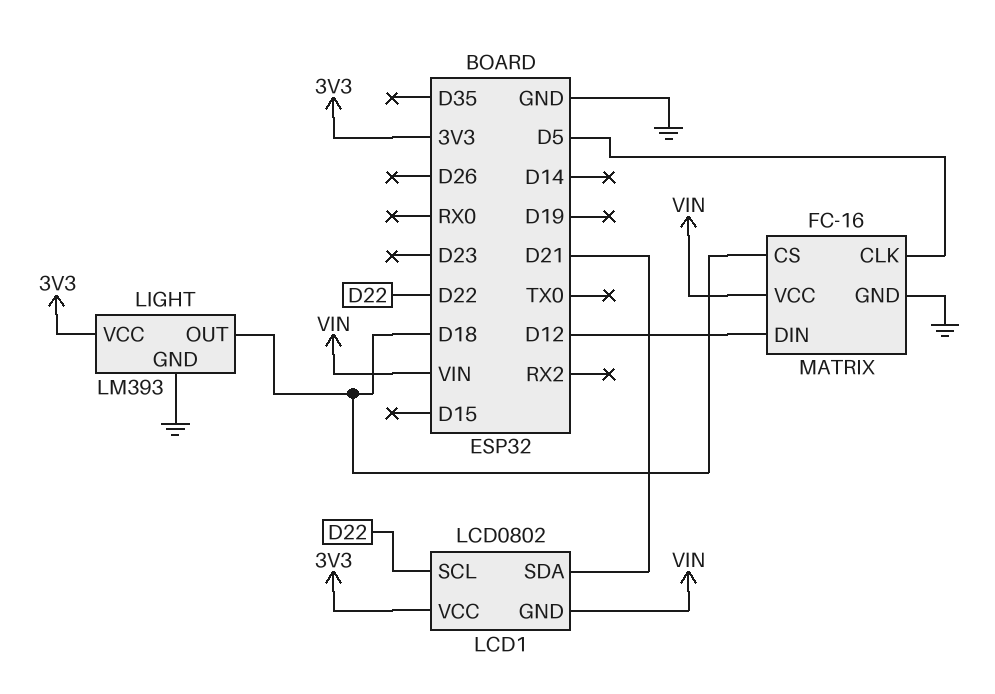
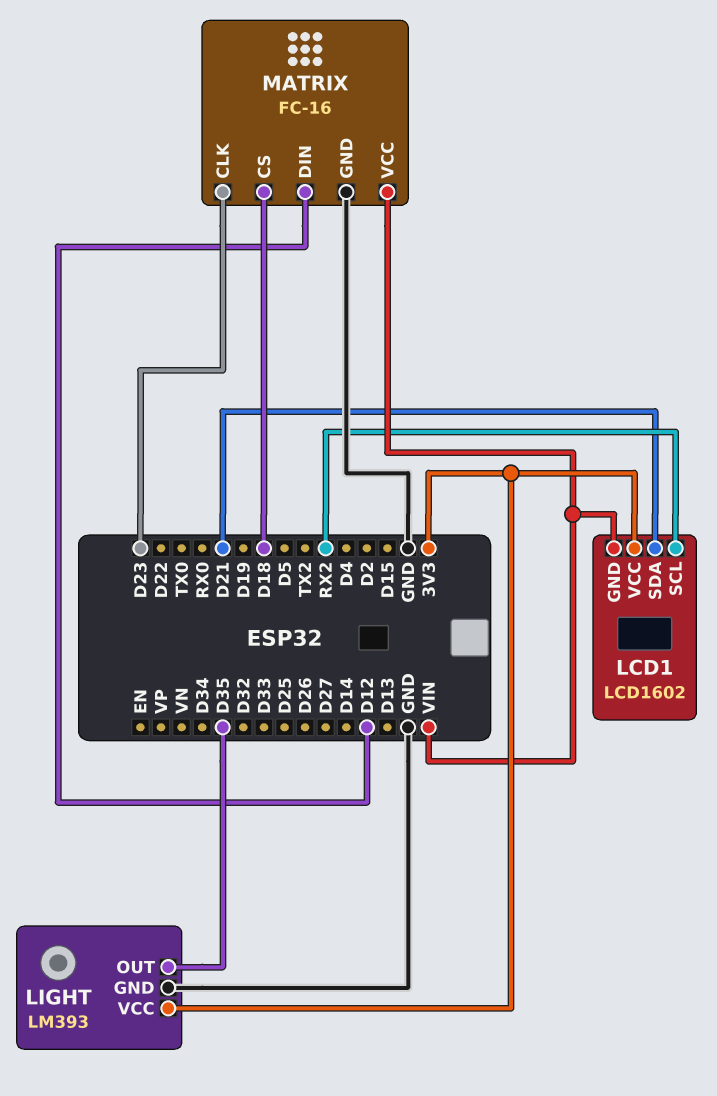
LCD1: LCD0802 -> LCD1602
LCD1 pin SCL: D22 -> RX2
LIGHT pin OUT: D18 -> D35
MATRIX pin CLK: D5 -> D23

